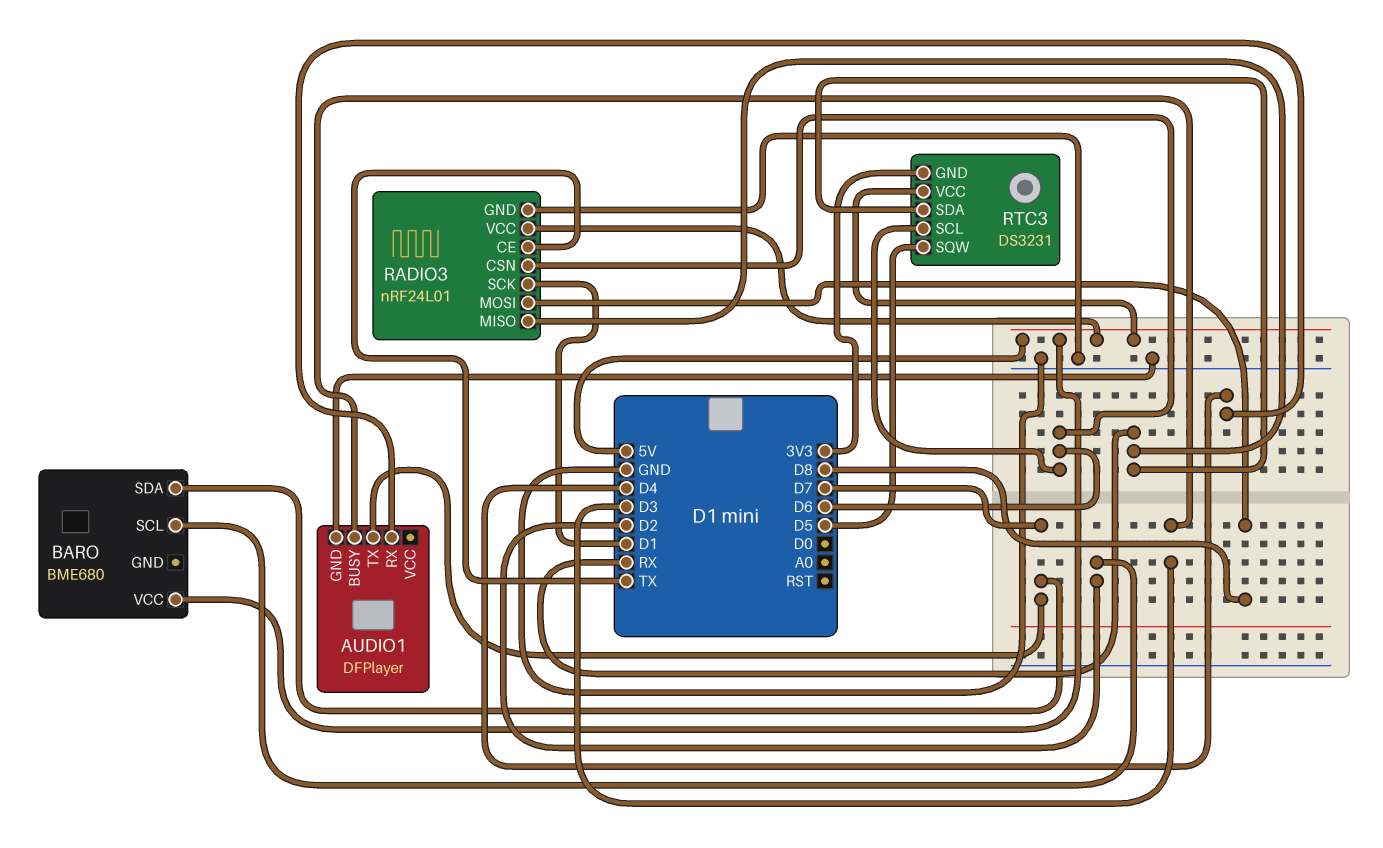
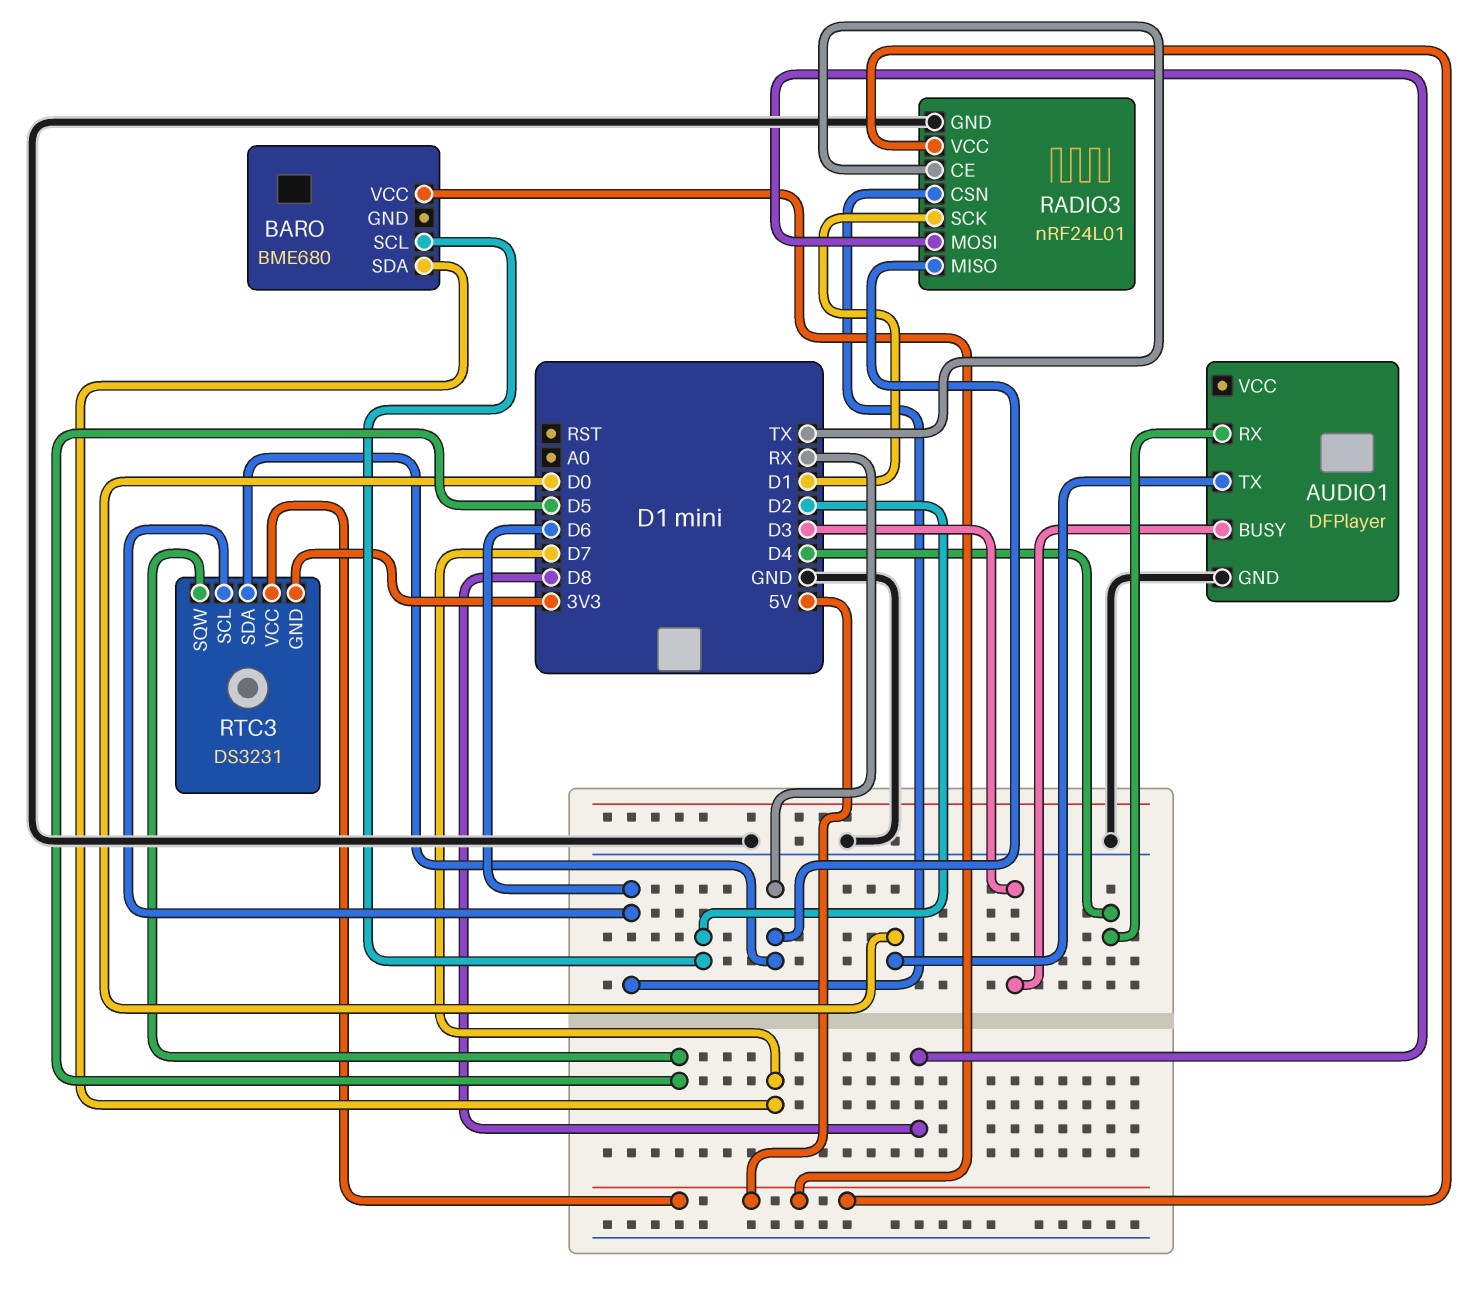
AUDIO1 pin TX: D7 -> D0

